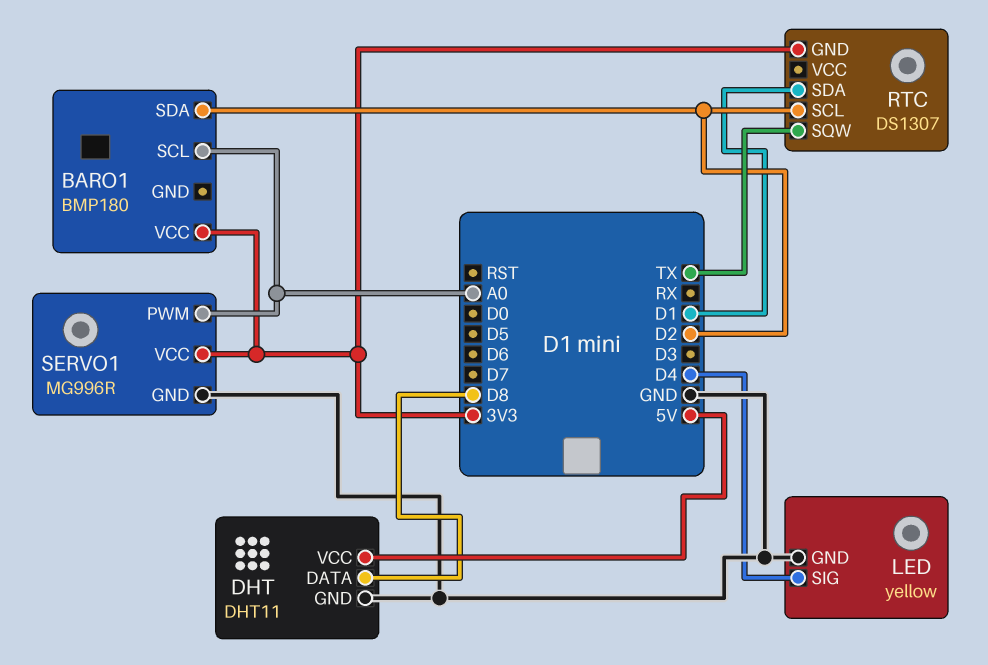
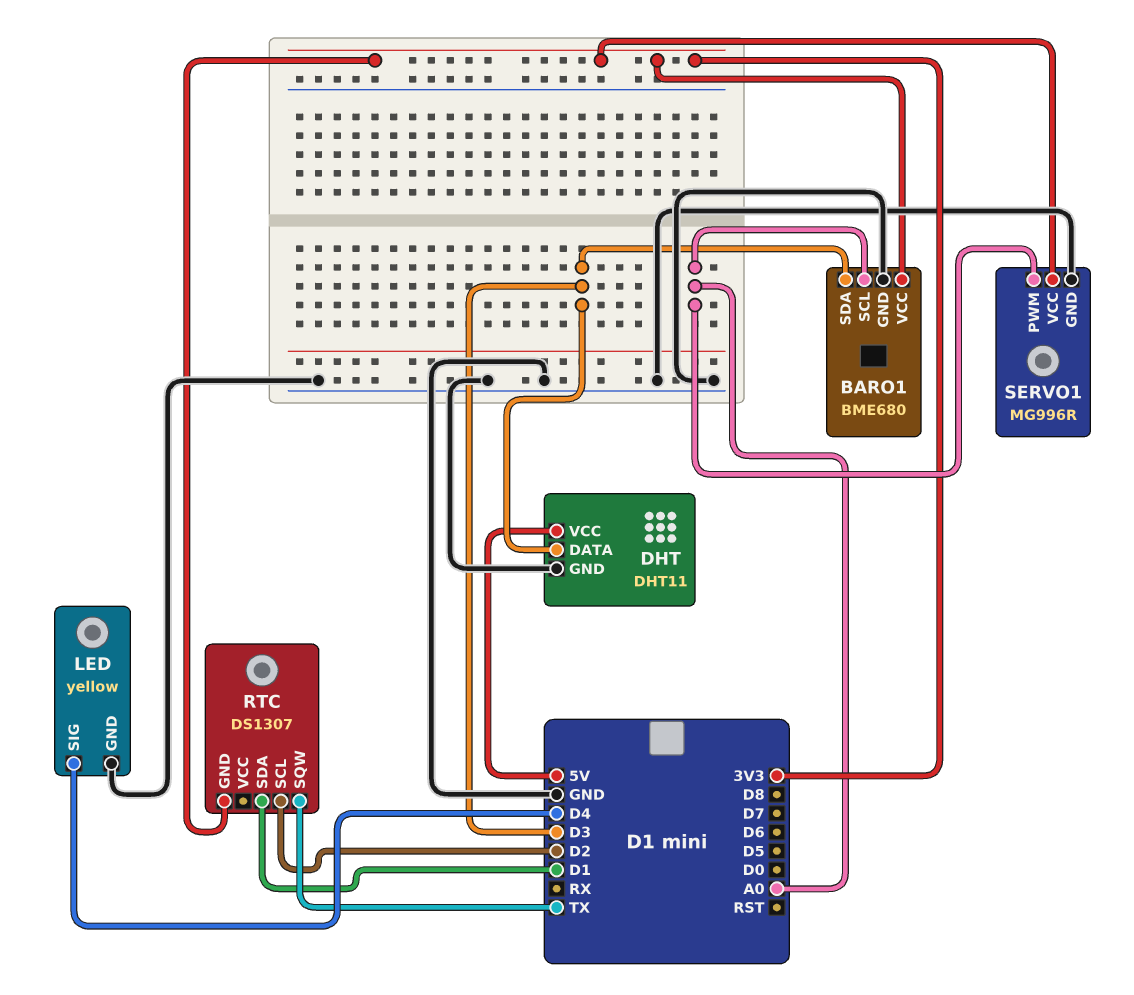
BARO1: BMP180 -> BME680
BARO1 pin GND: none -> GND
BARO1 pin SDA: D2 -> D3
DHT pin DATA: D8 -> D3

